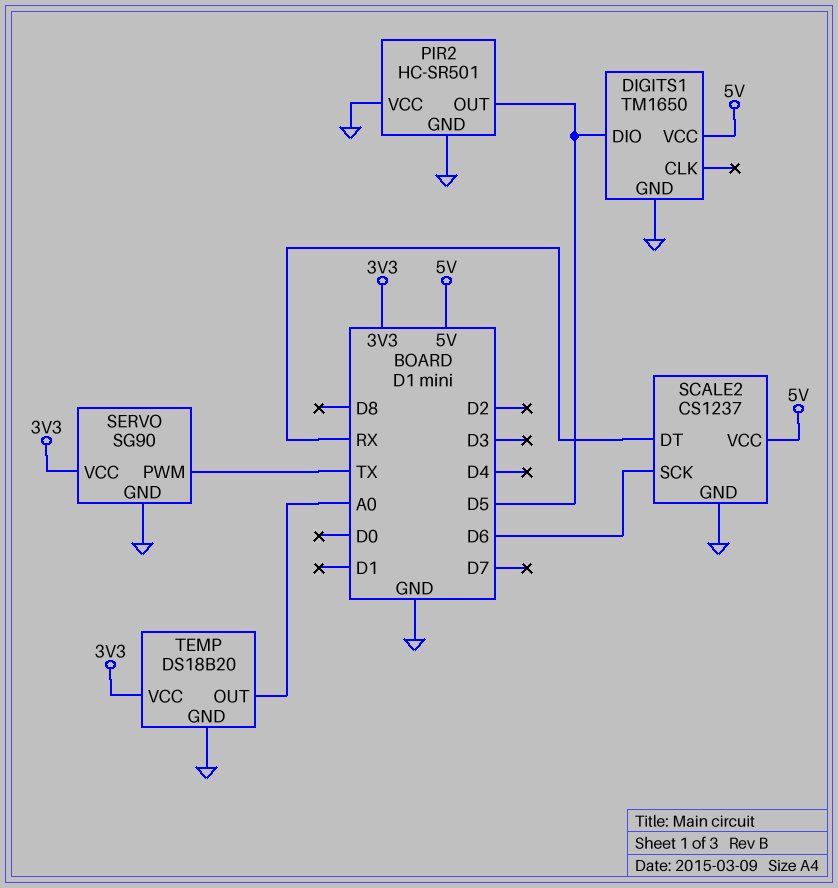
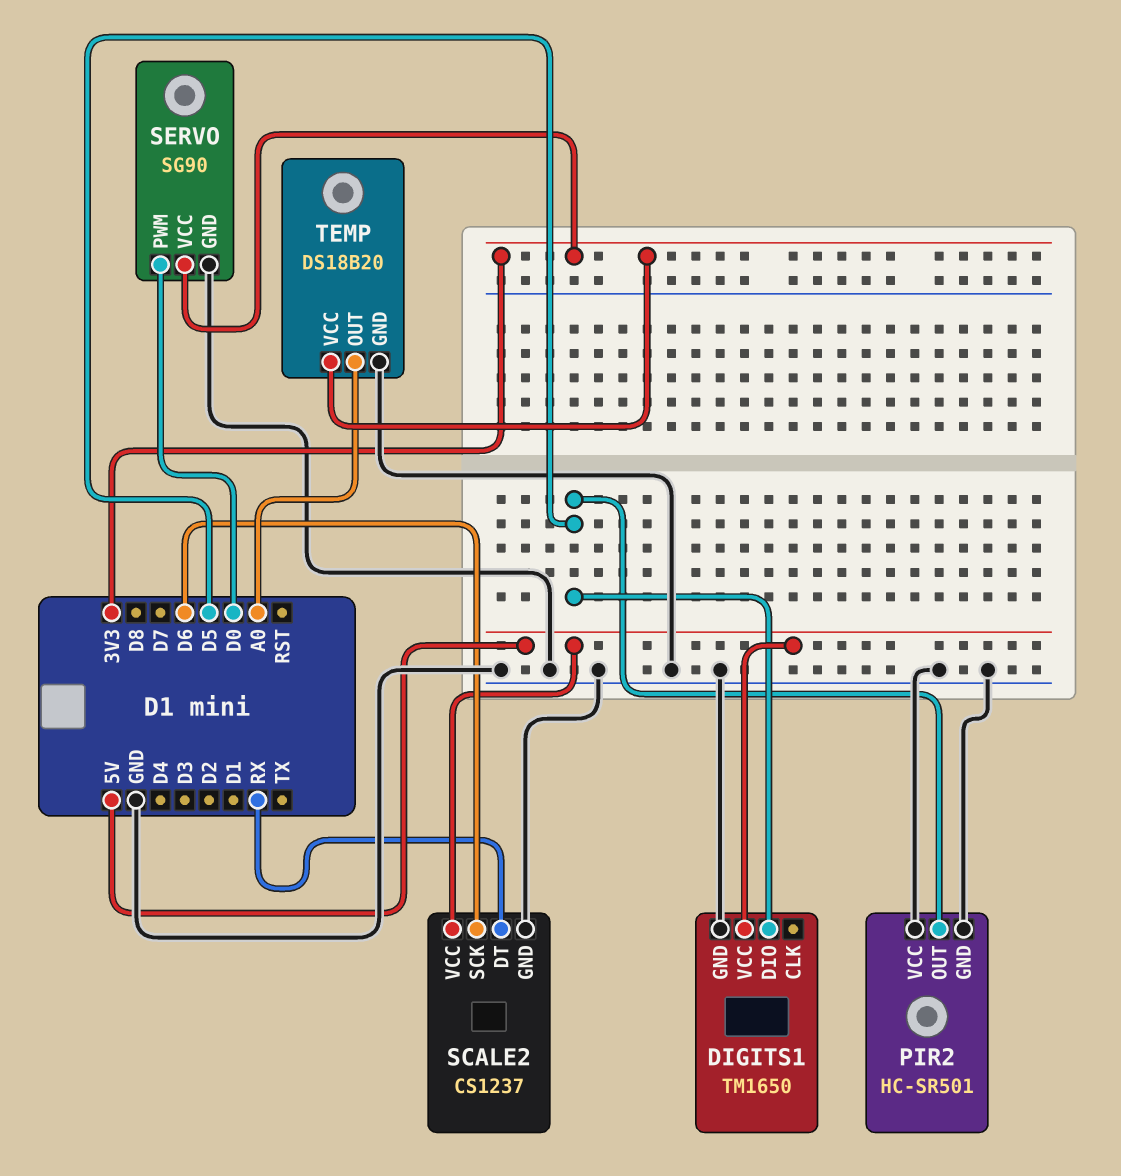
SERVO pin PWM: TX -> D0

